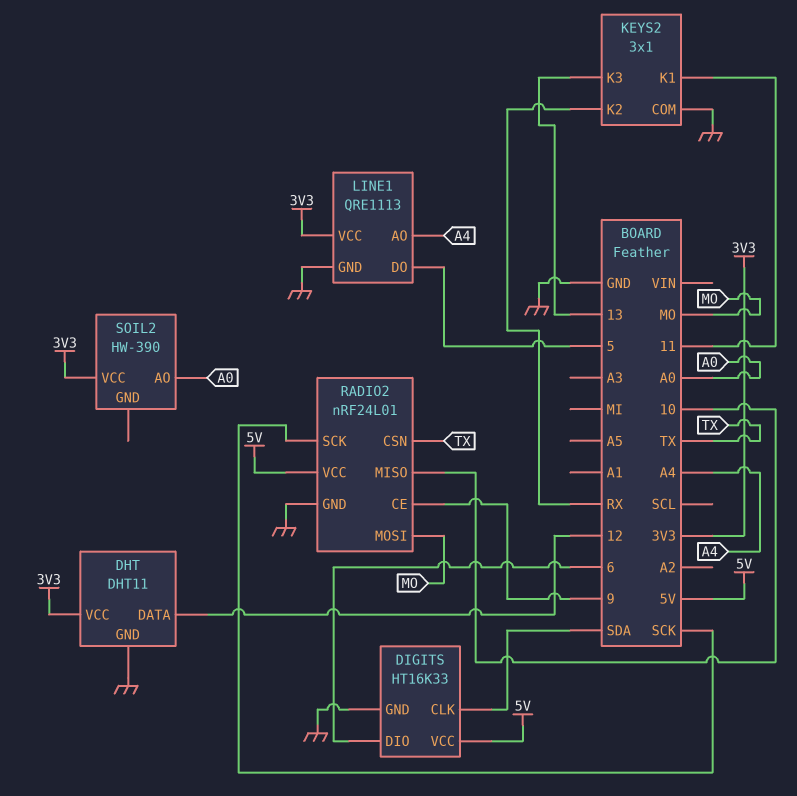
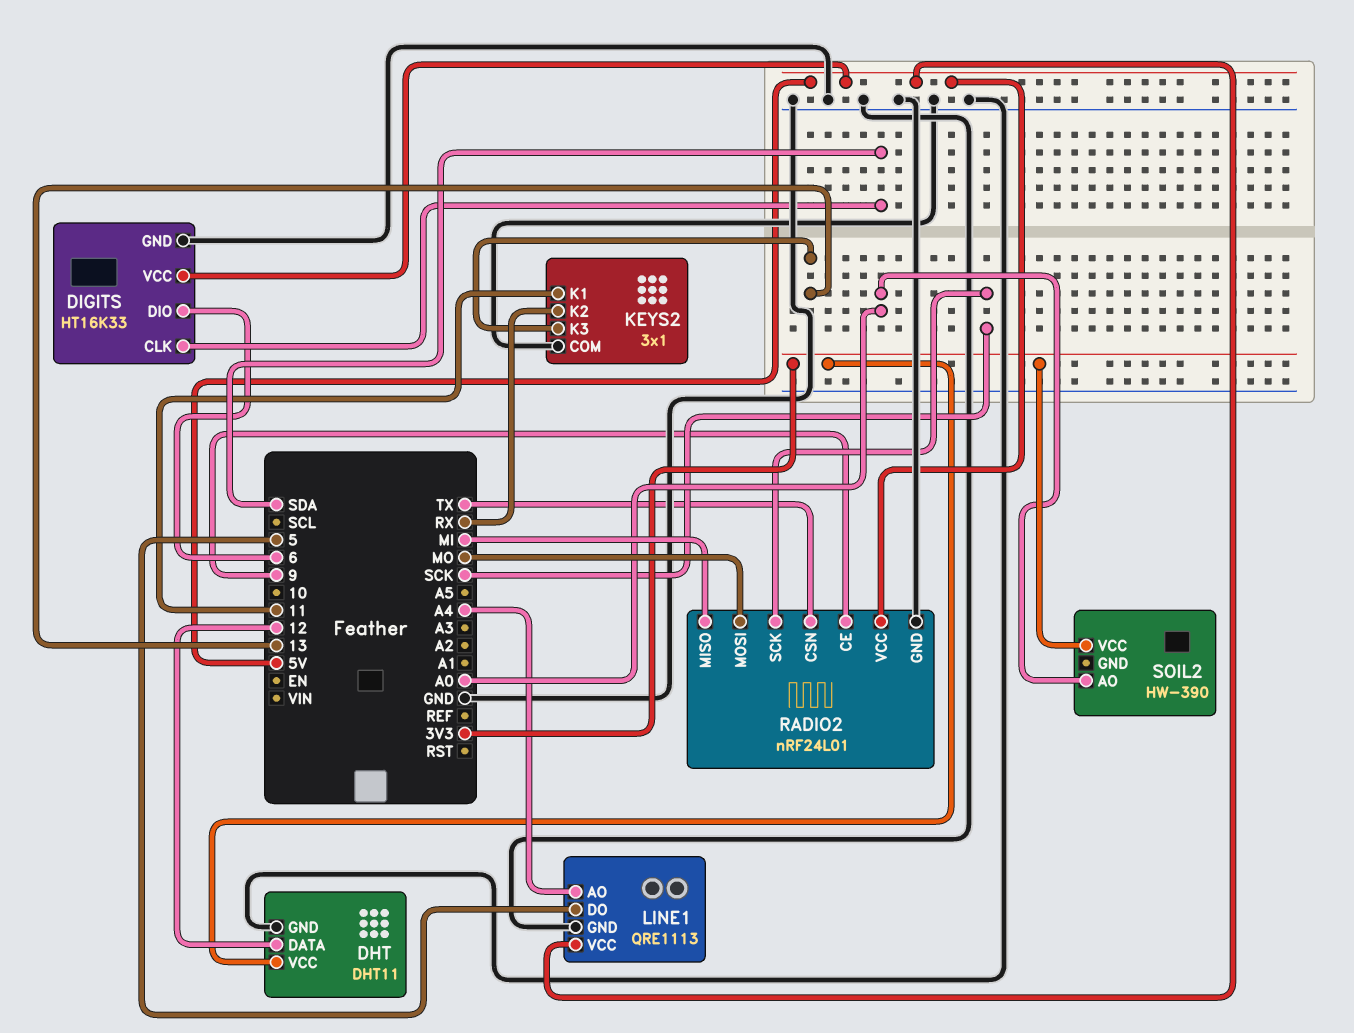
LINE1 pin VCC: 3V3 -> 5V
RADIO2 pin MISO: 10 -> MI

